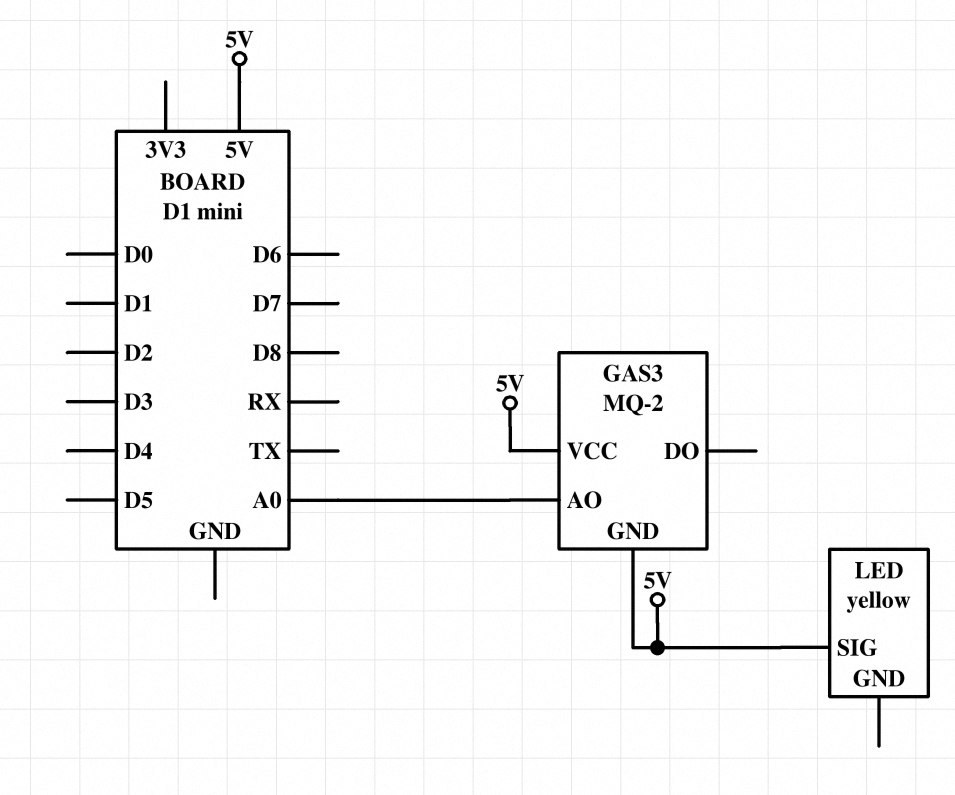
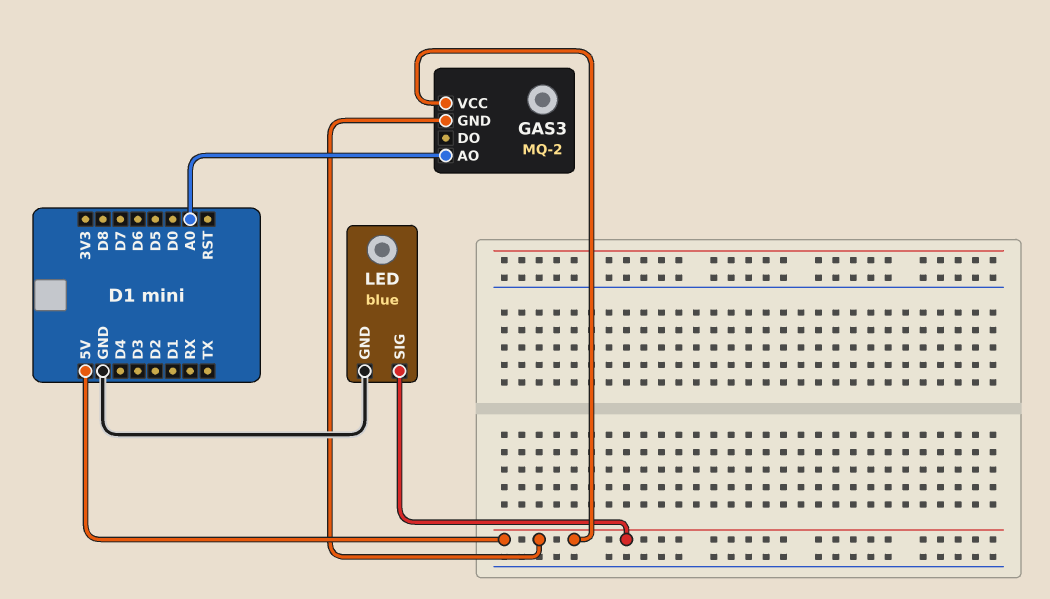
LED: yellow -> blue
LED pin GND: none -> GND

